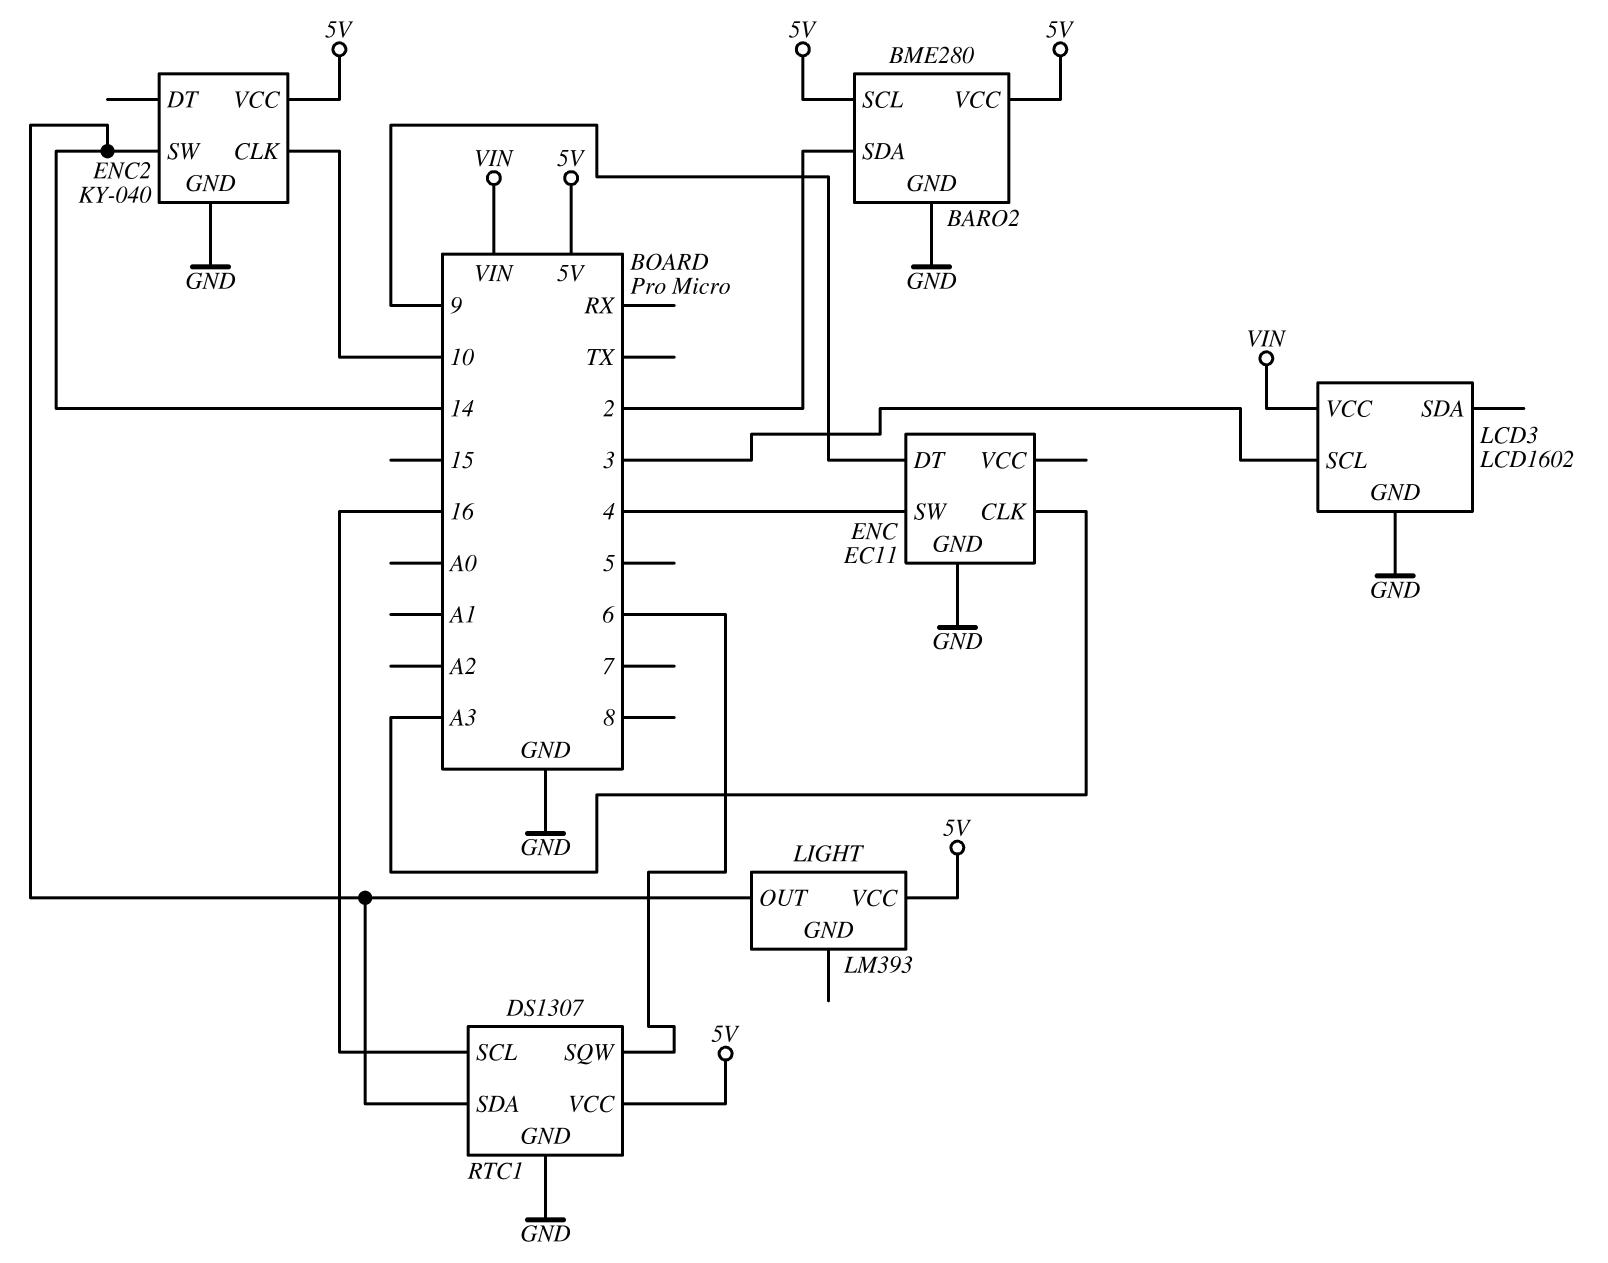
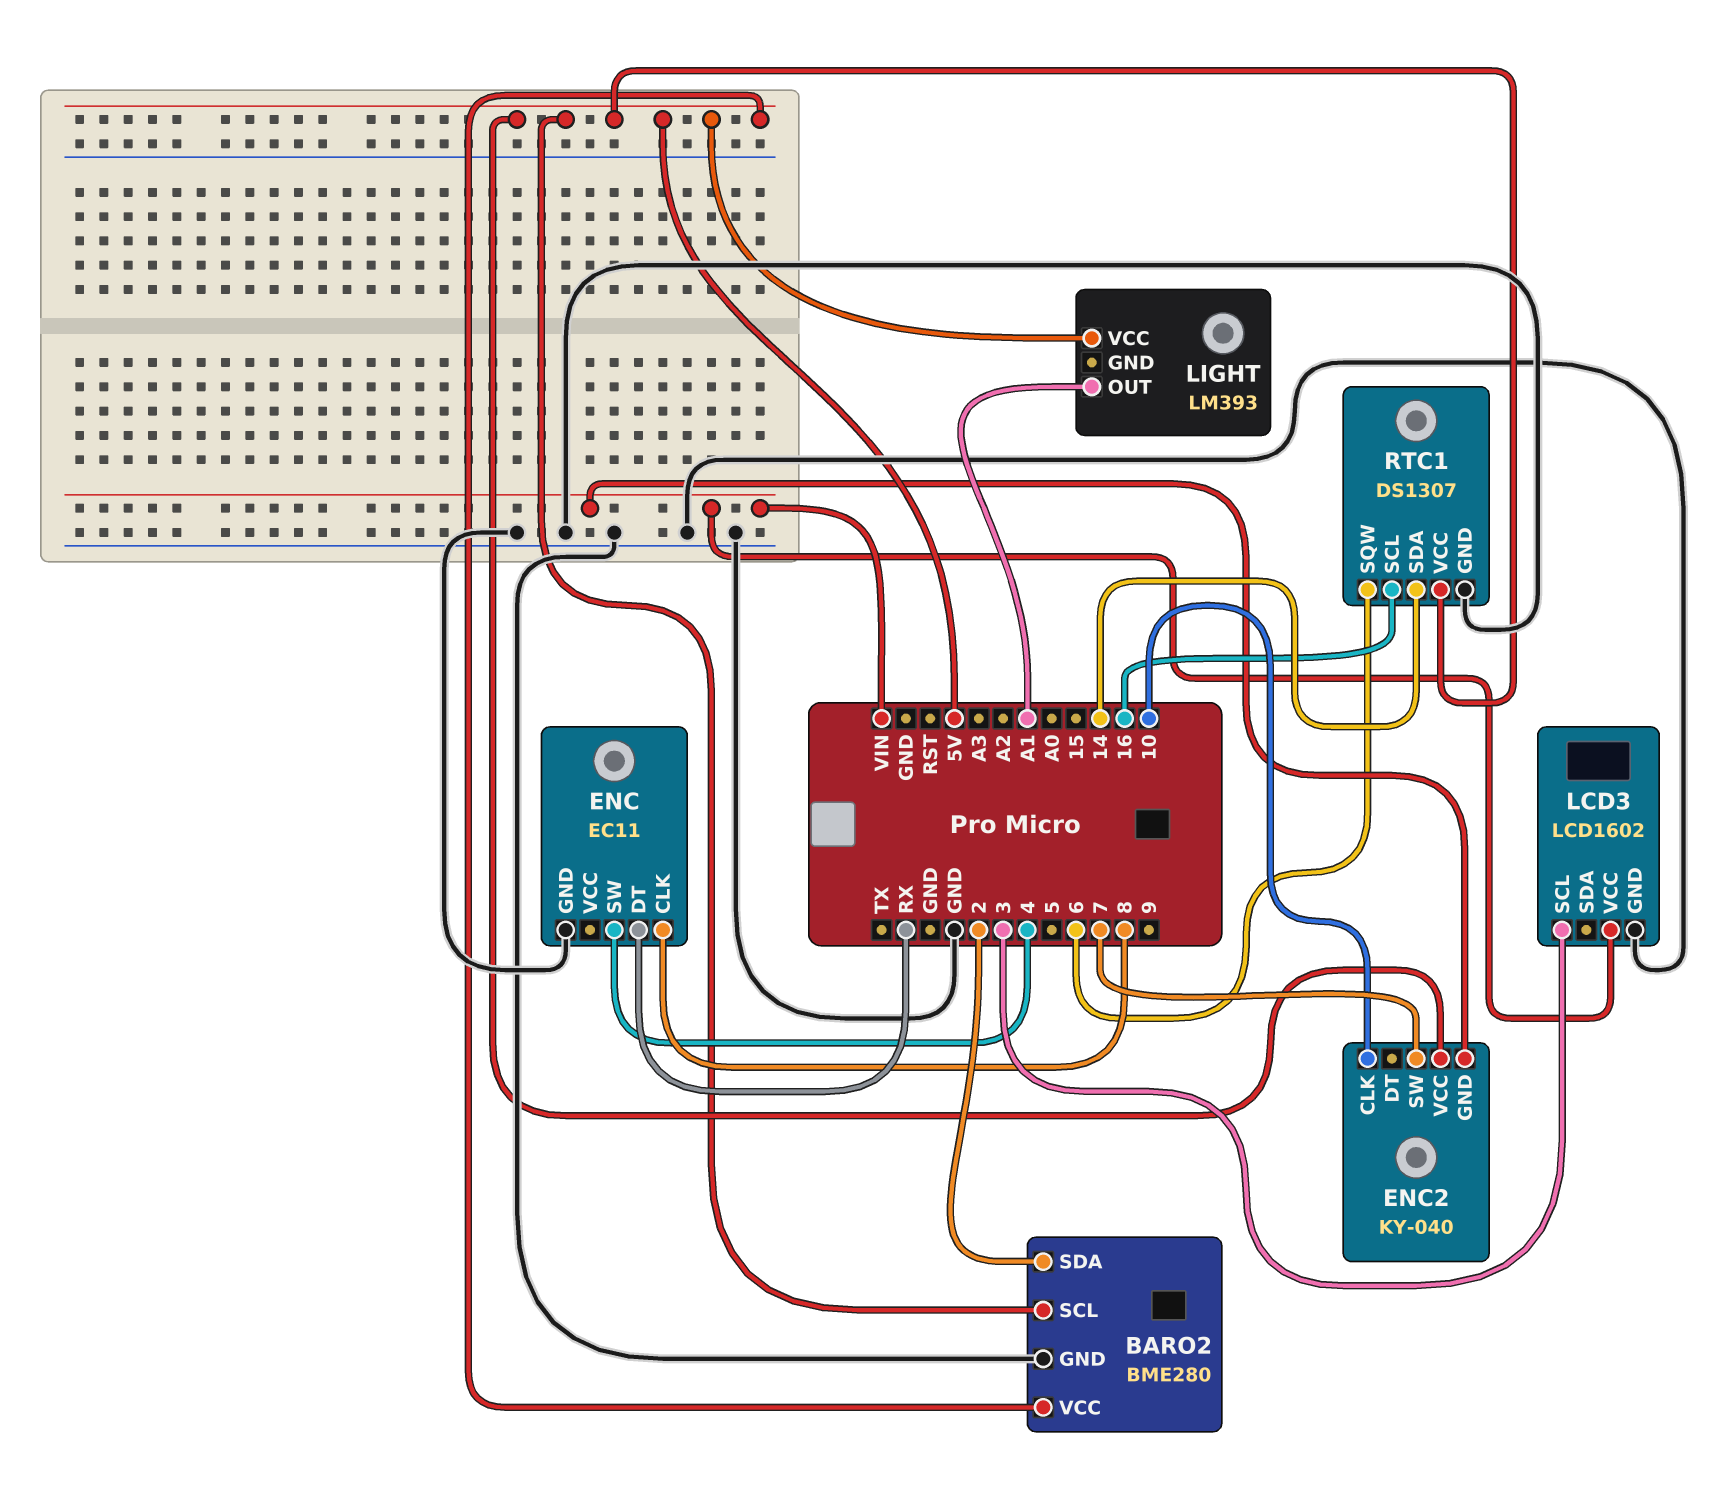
ENC pin CLK: A3 -> 8
ENC pin DT: 9 -> RX
ENC2 pin GND: GND -> VIN
ENC2 pin SW: 14 -> 7
LIGHT pin OUT: 14 -> A1

